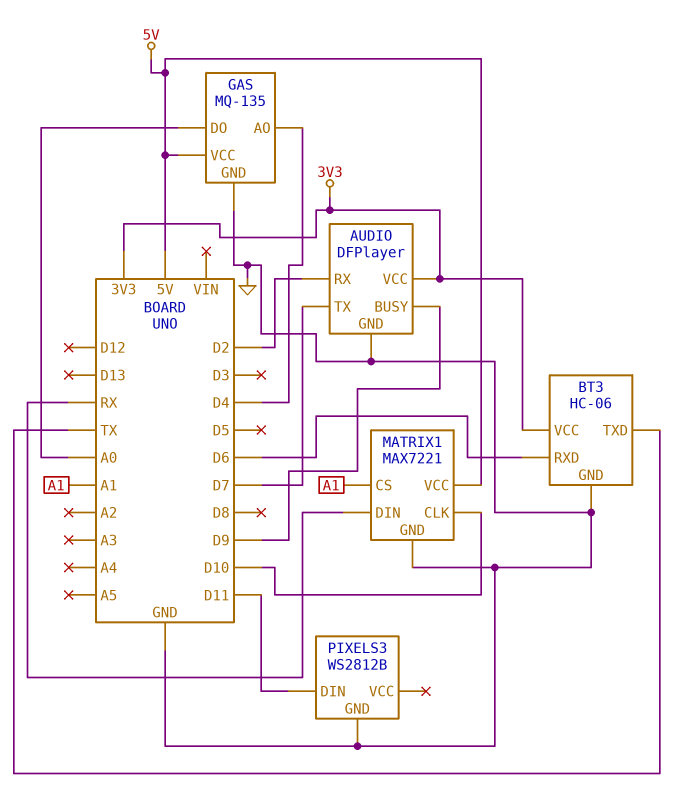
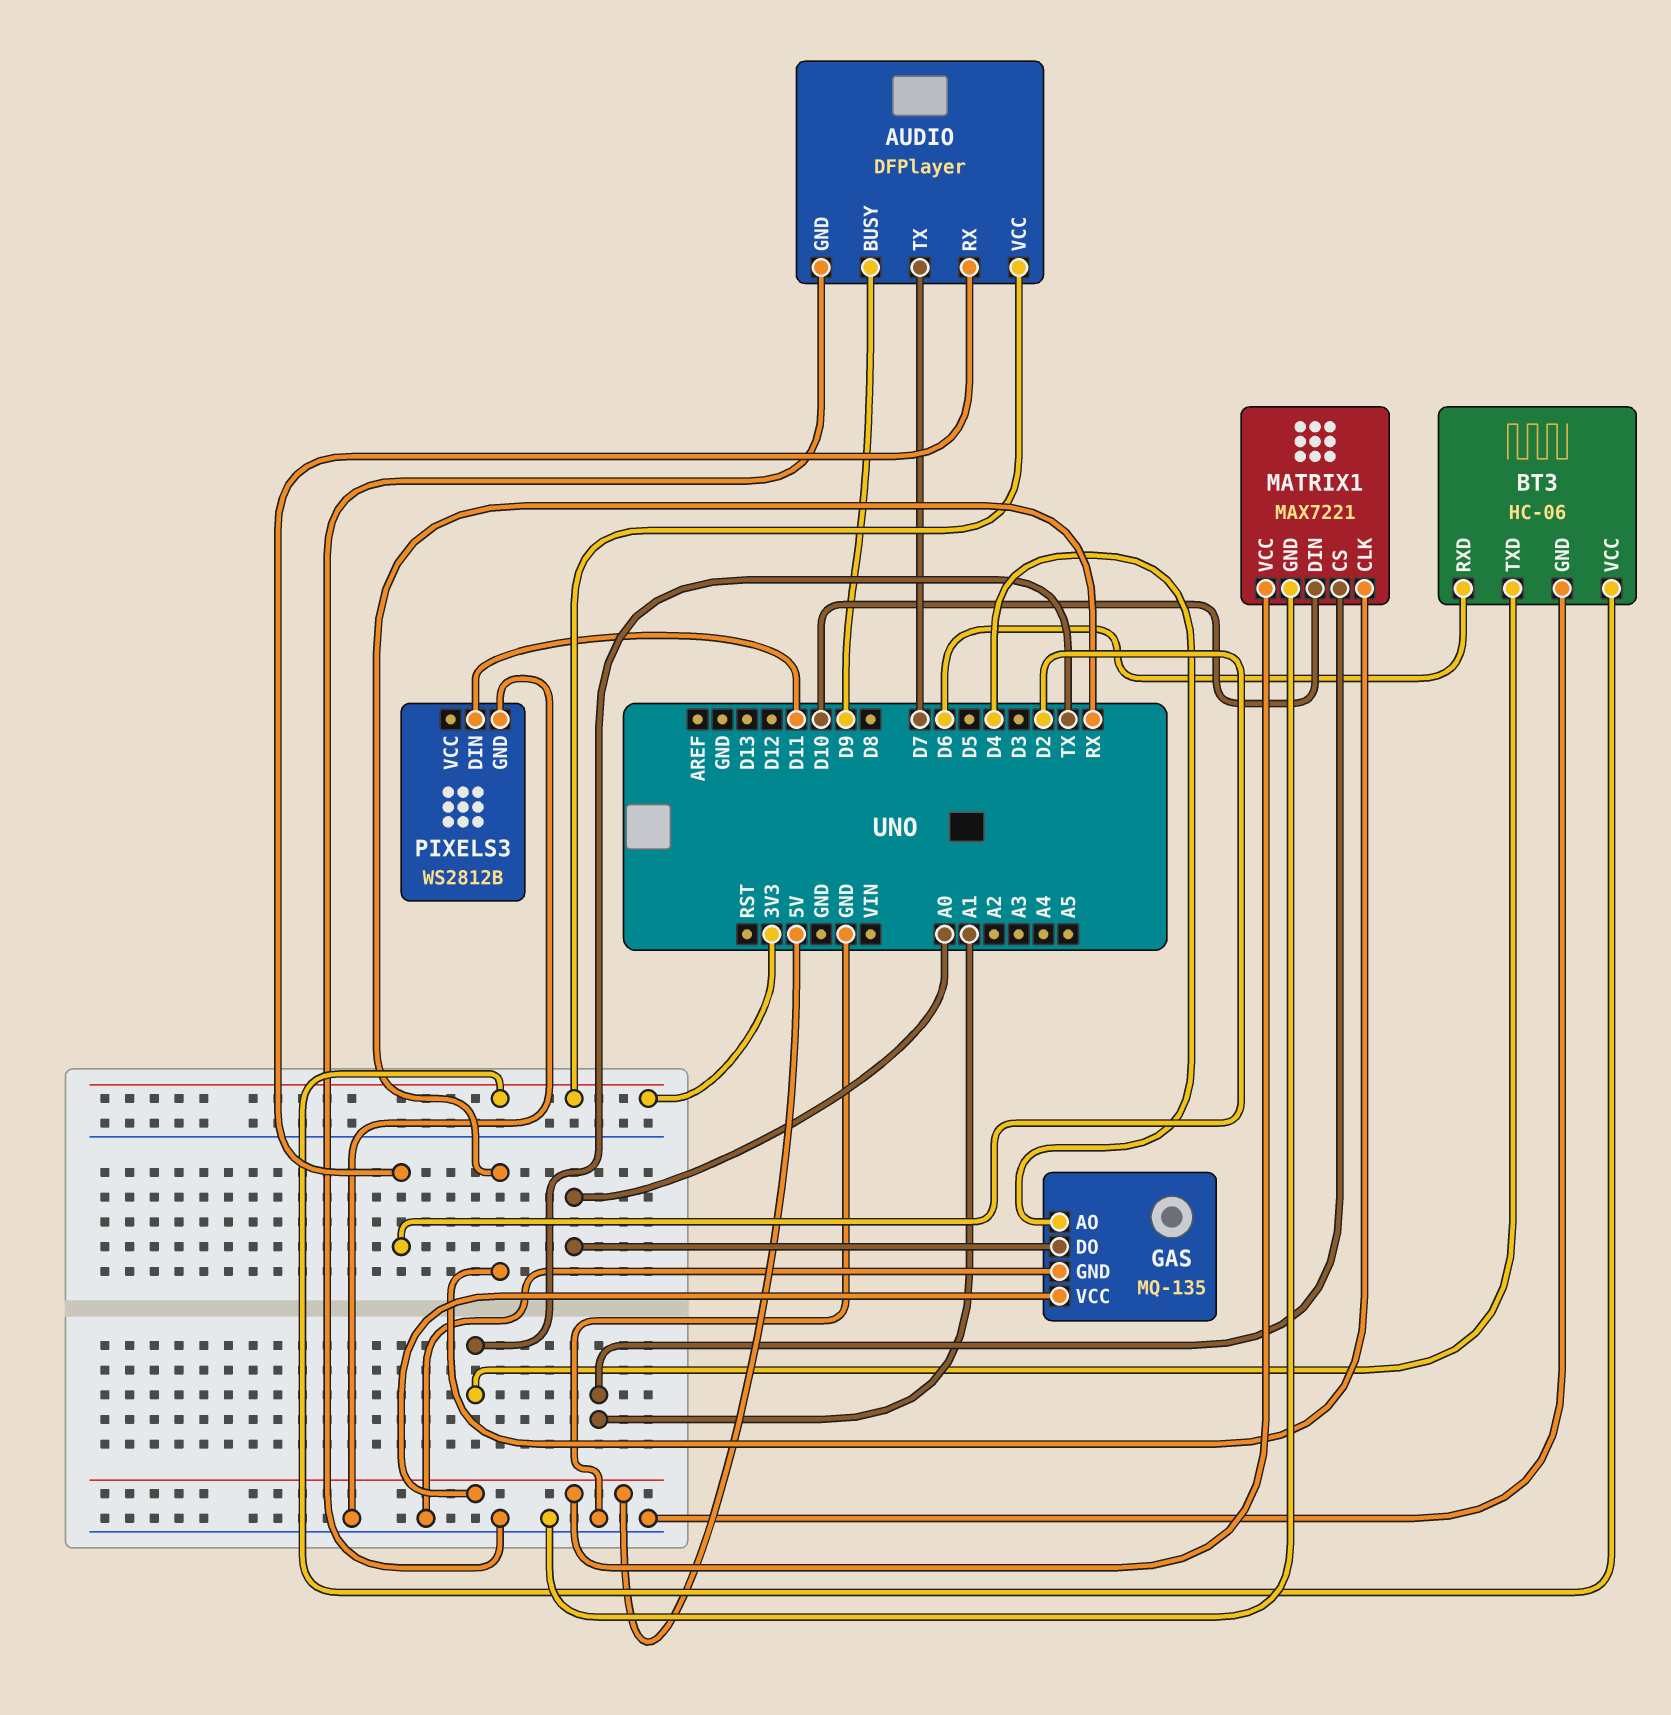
MATRIX1 pin CLK: D10 -> RX
MATRIX1 pin DIN: RX -> D10

